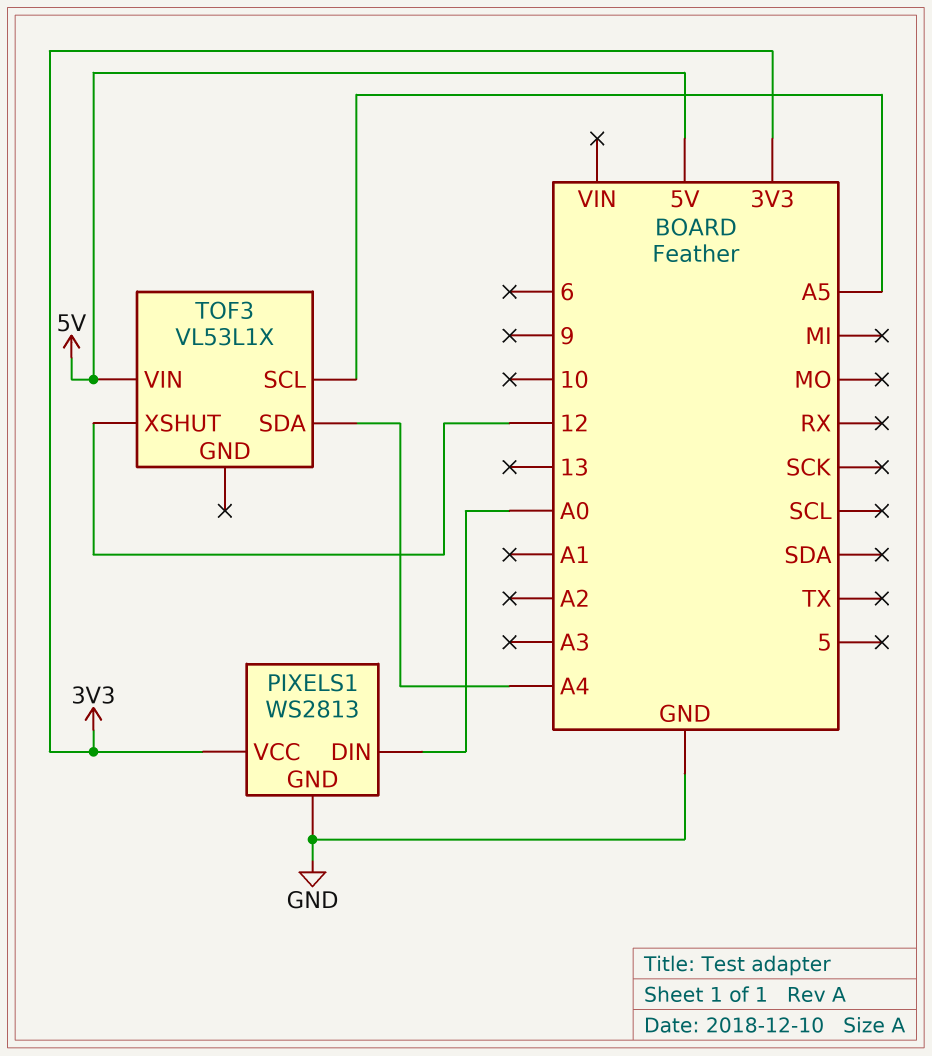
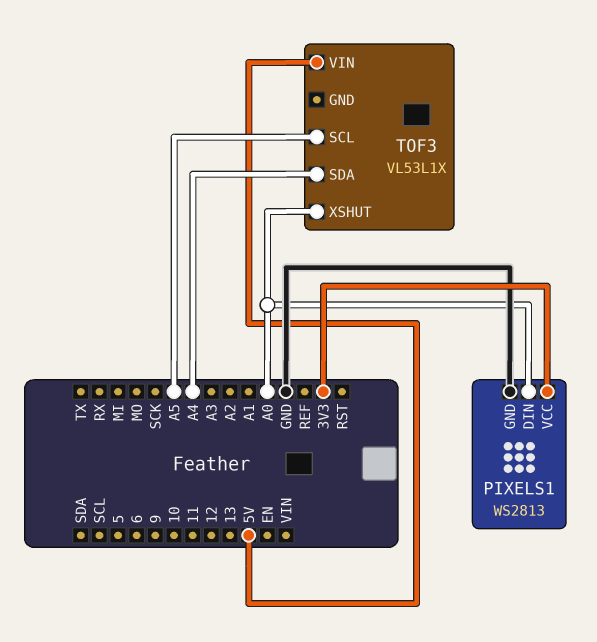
TOF3 pin XSHUT: 12 -> A0

